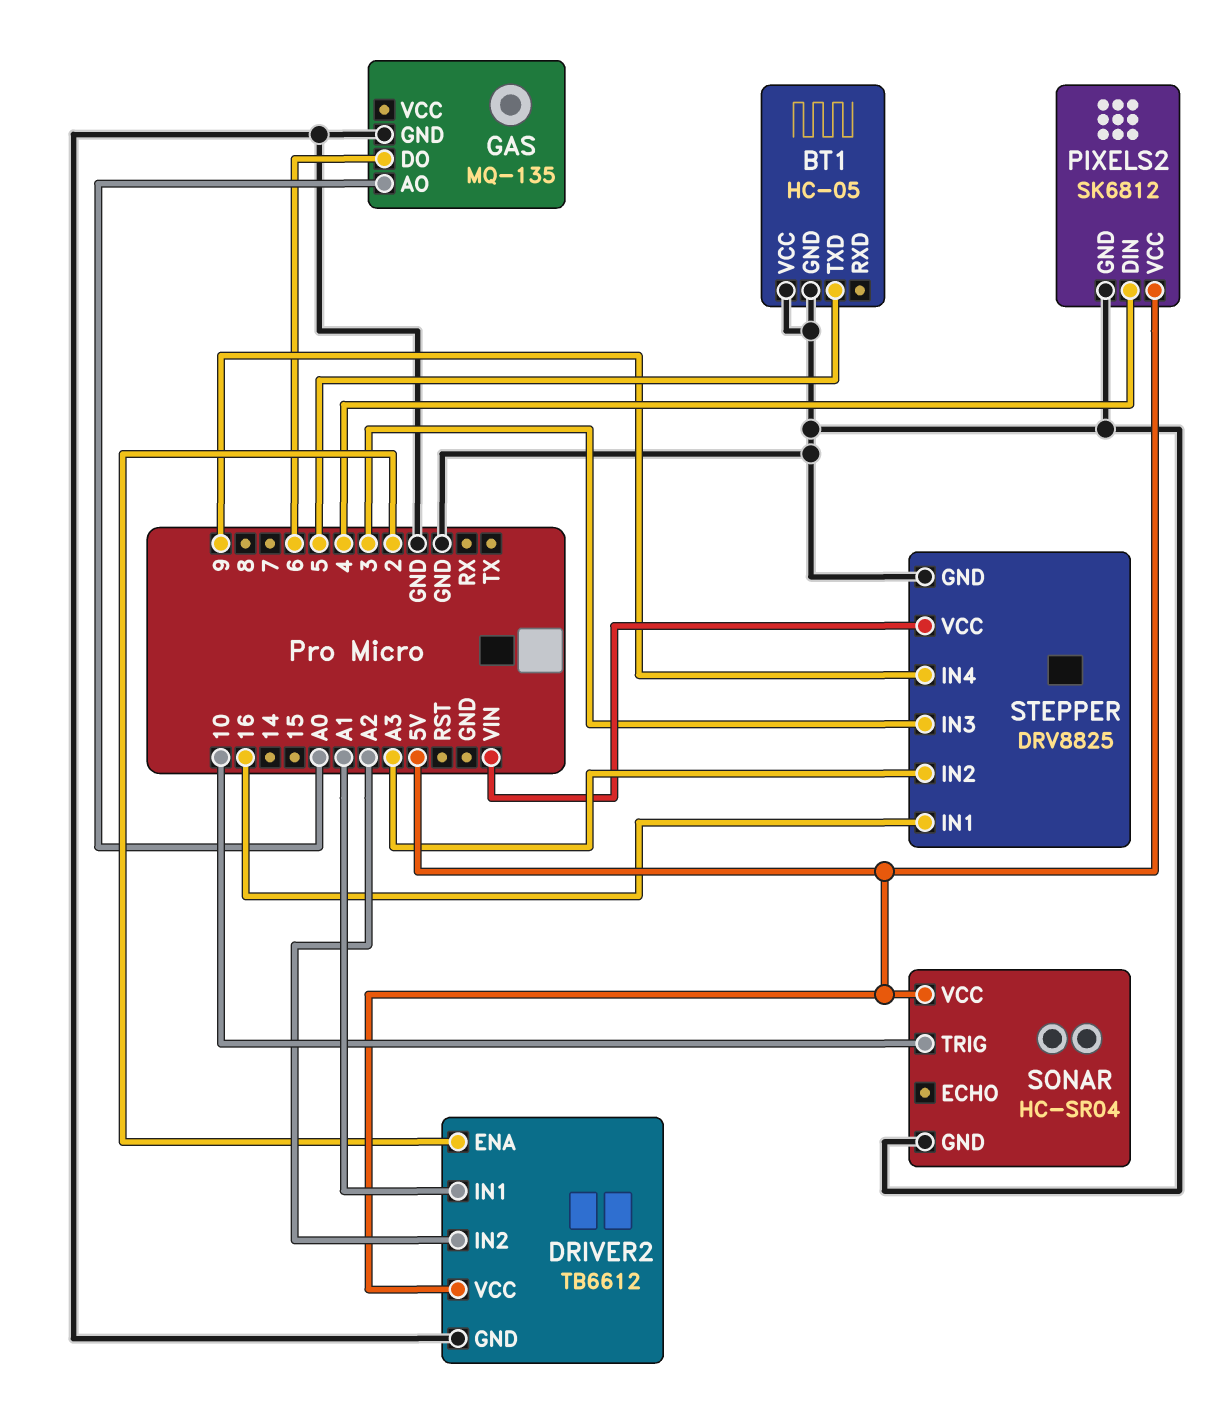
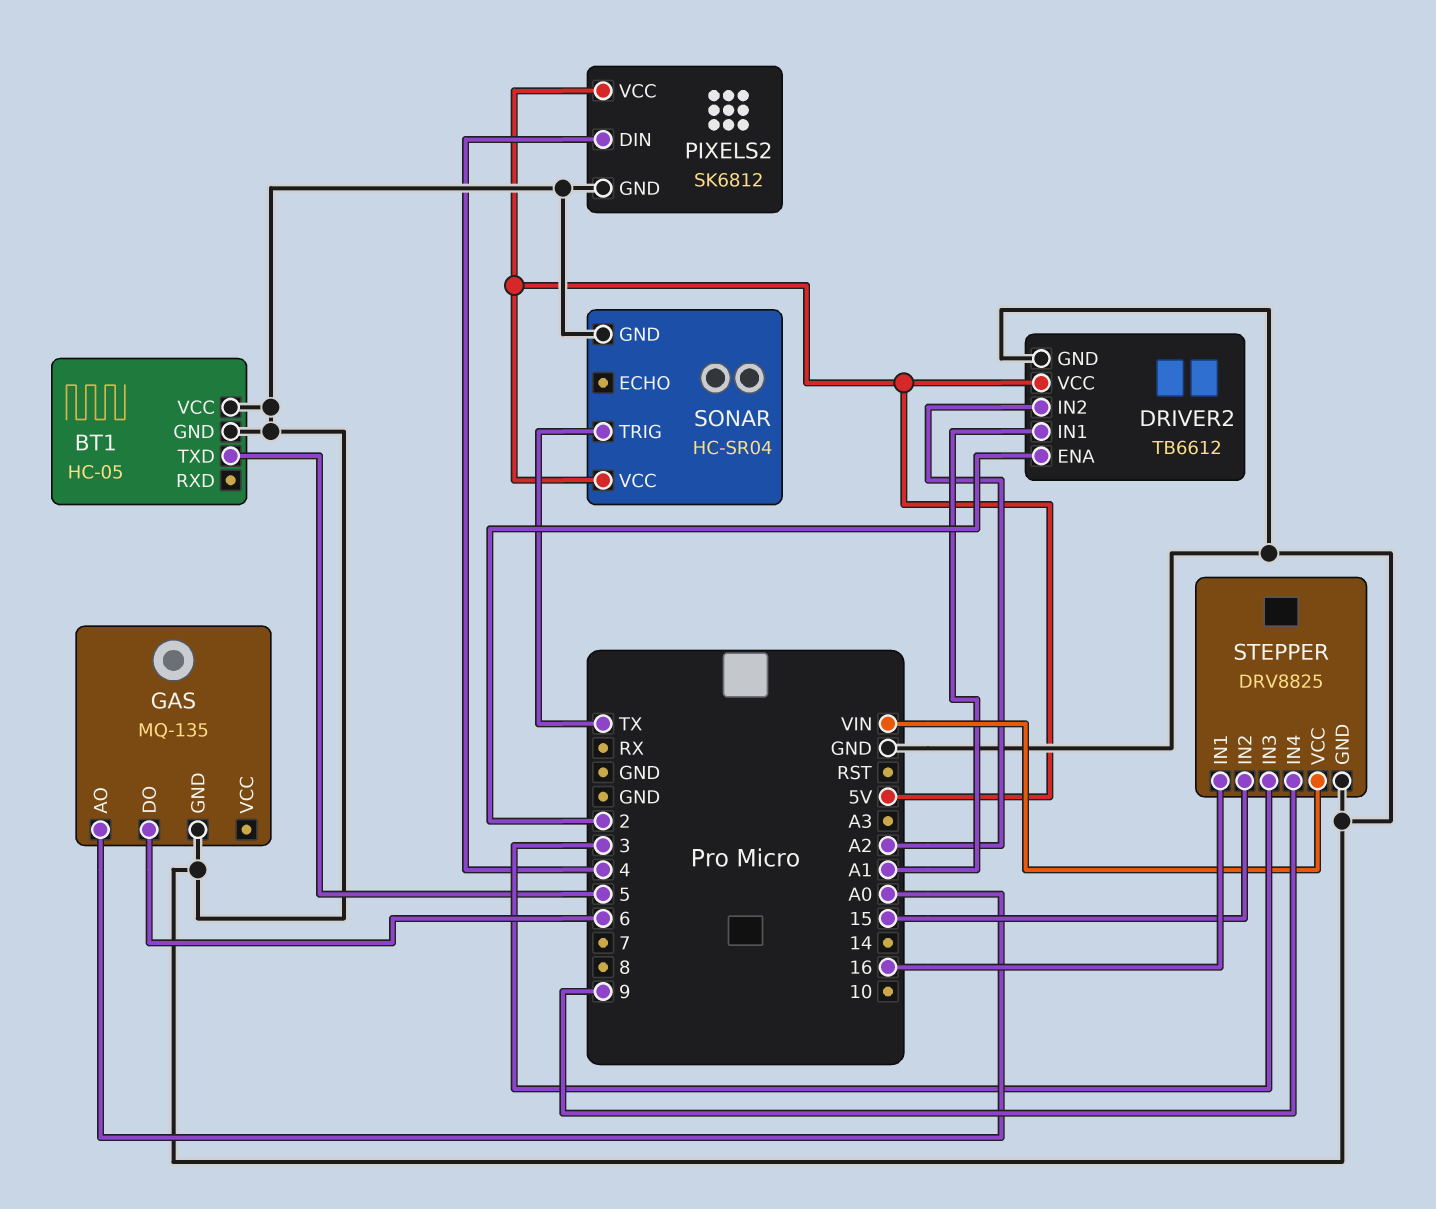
SONAR pin TRIG: 10 -> TX
STEPPER pin IN2: A3 -> 15

